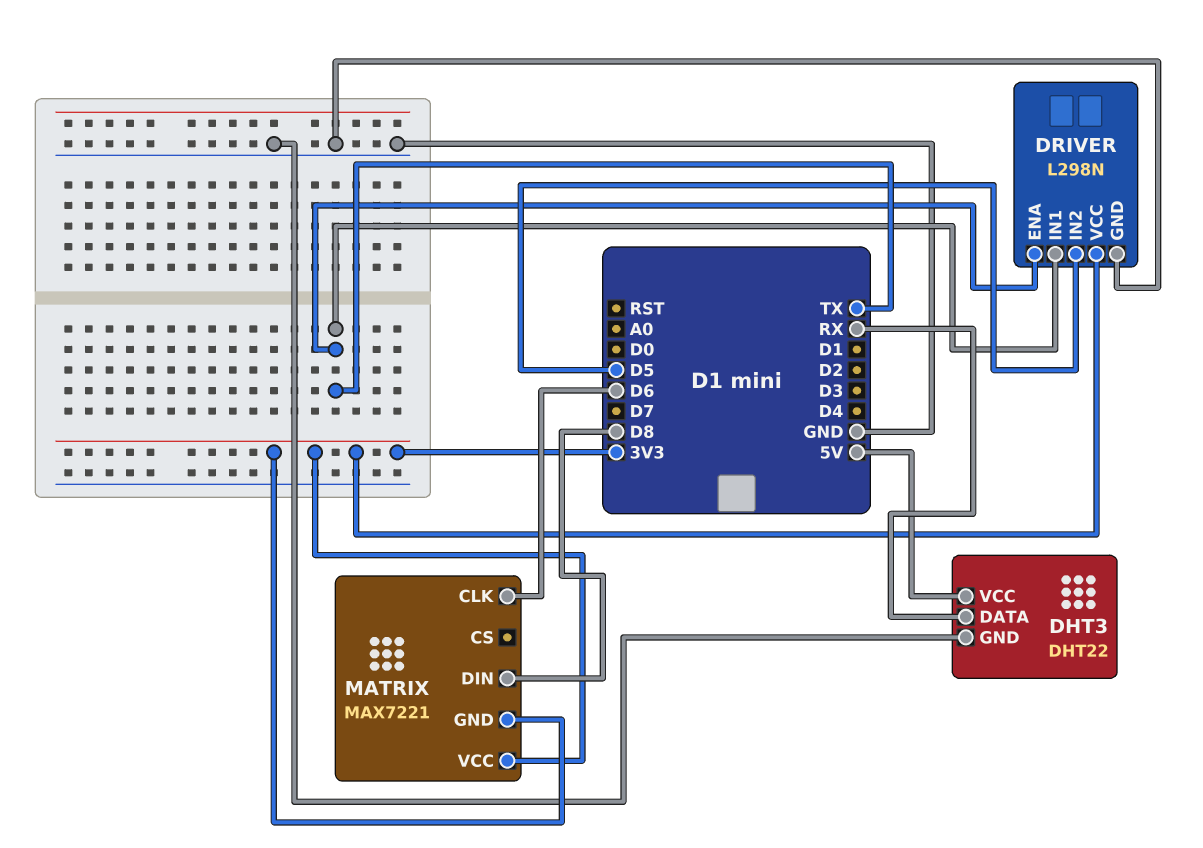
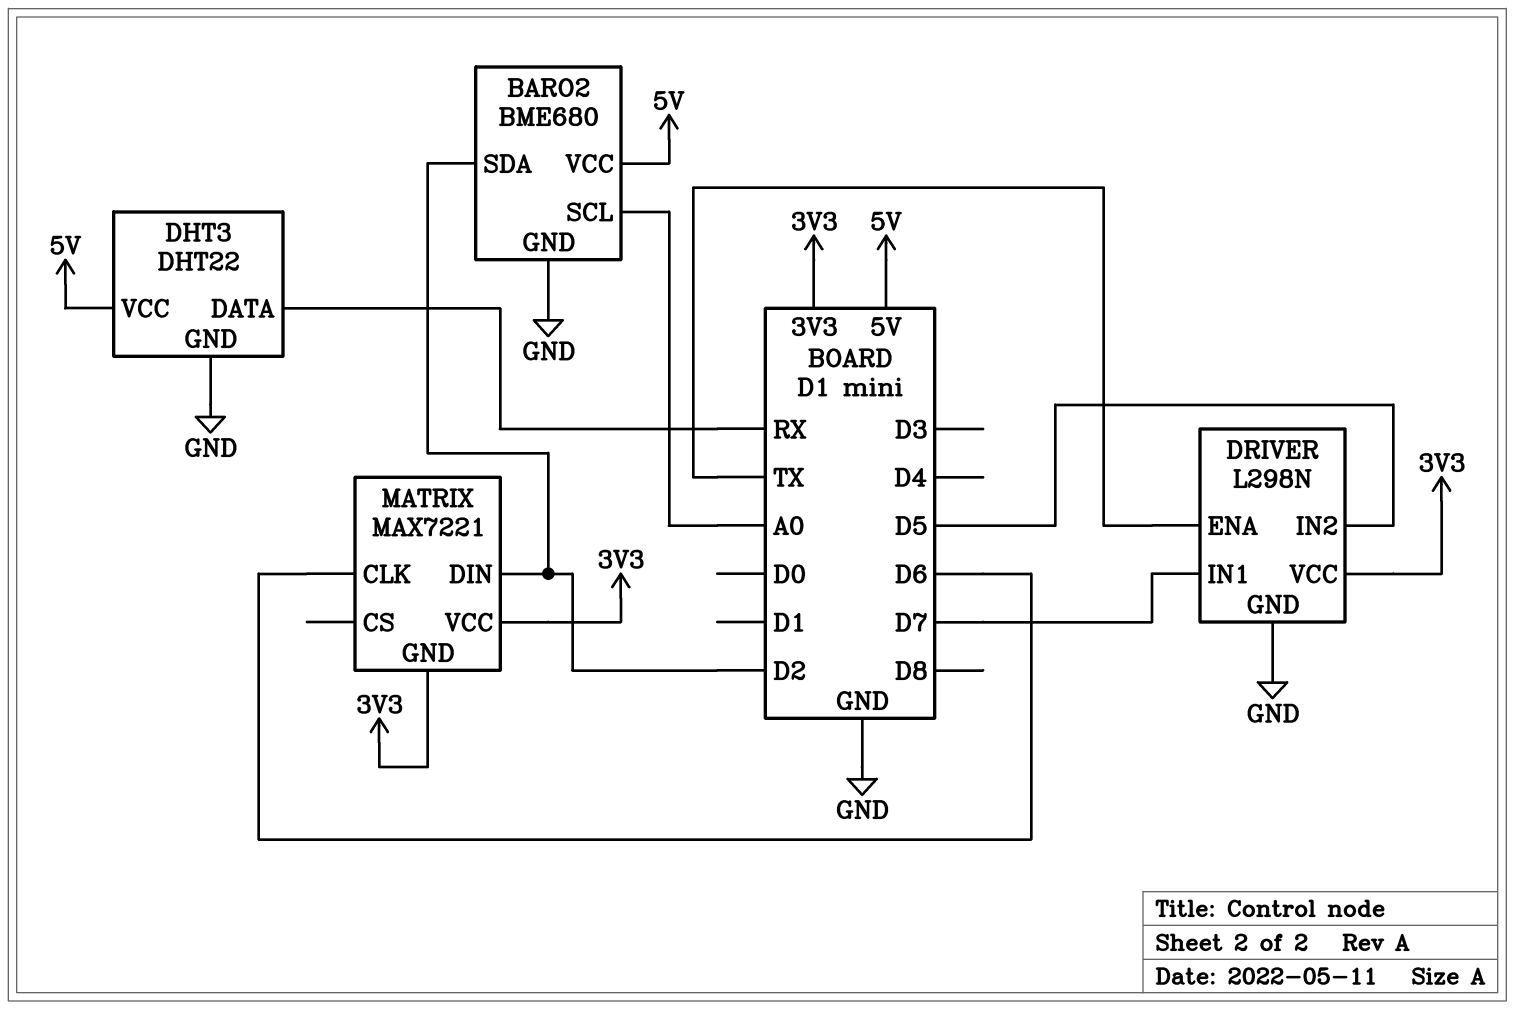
BARO2: none -> BME680
BARO2 pin GND: none -> GND
BARO2 pin SCL: none -> A0
BARO2 pin SDA: none -> D2
BARO2 pin VCC: none -> 5V
DRIVER pin IN1: TX -> D7
MATRIX pin DIN: D8 -> D2

